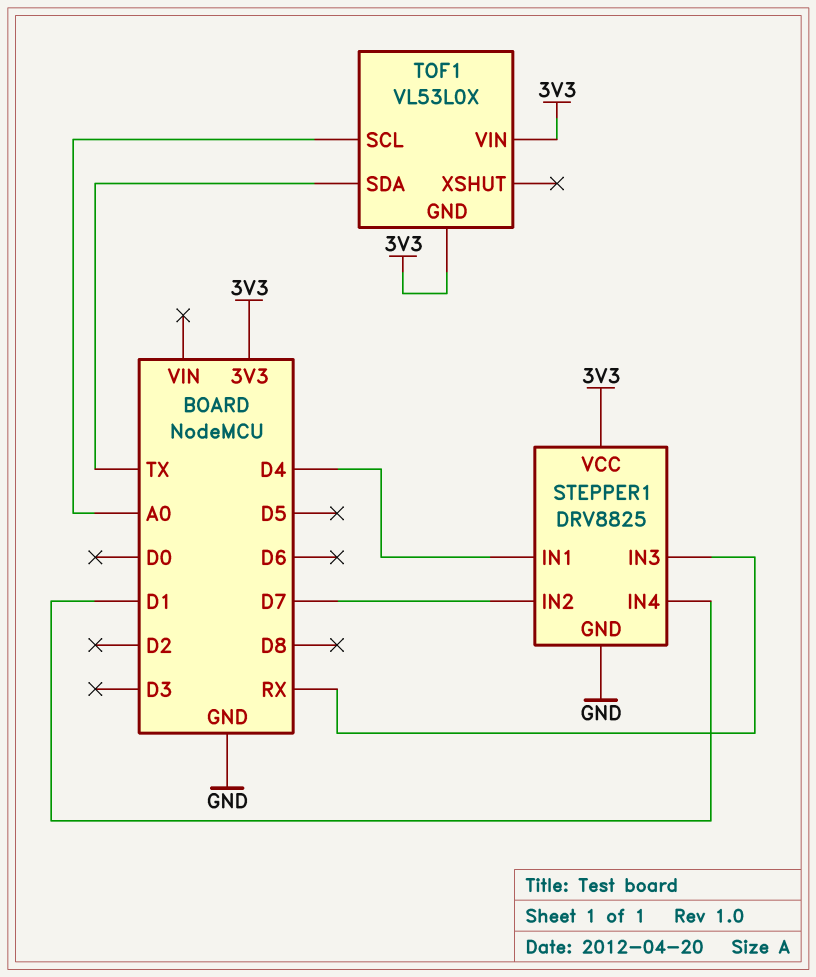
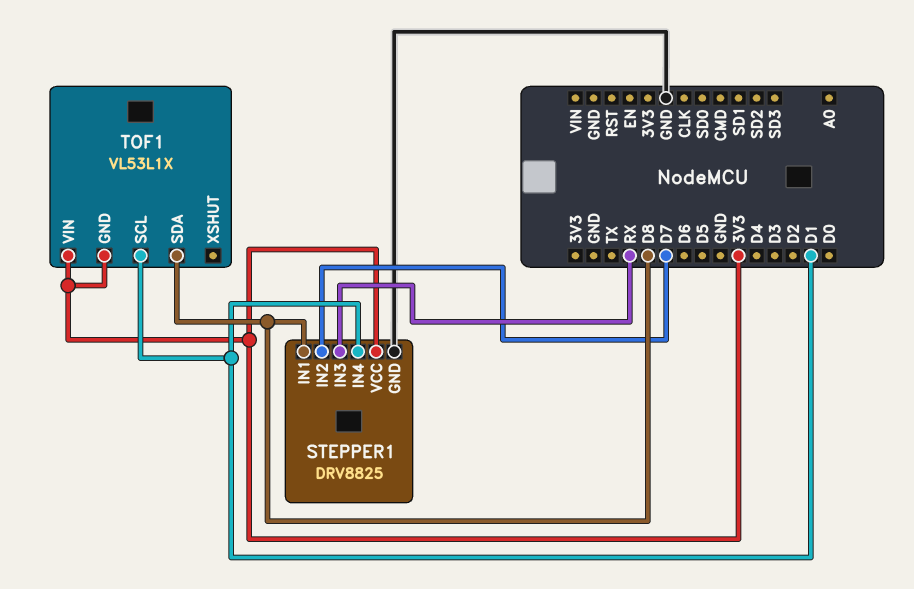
STEPPER1 pin IN1: D4 -> D8
TOF1: VL53L0X -> VL53L1X
TOF1 pin SCL: A0 -> D1
TOF1 pin SDA: TX -> D8

